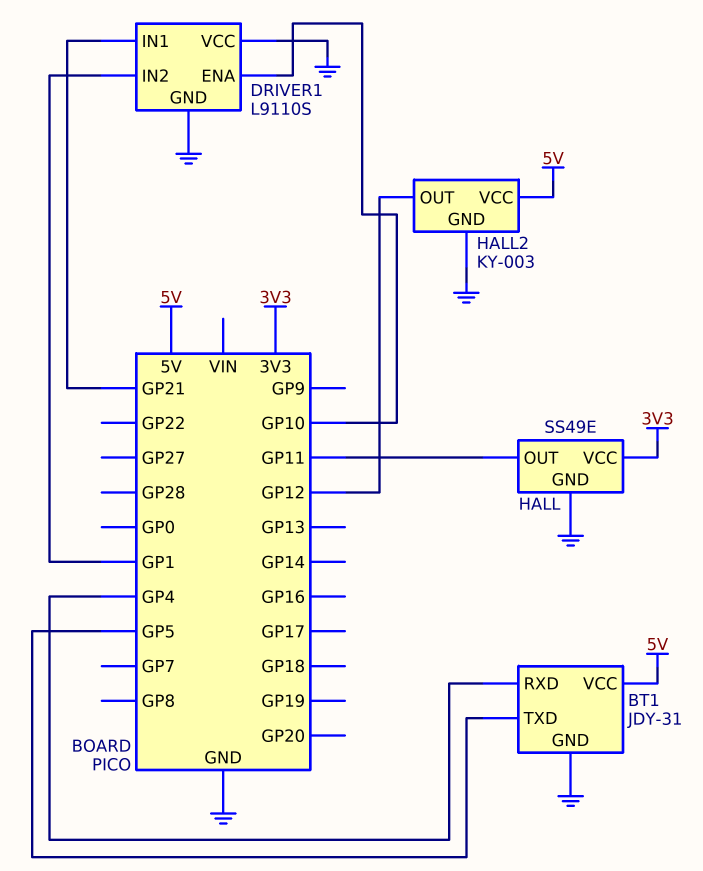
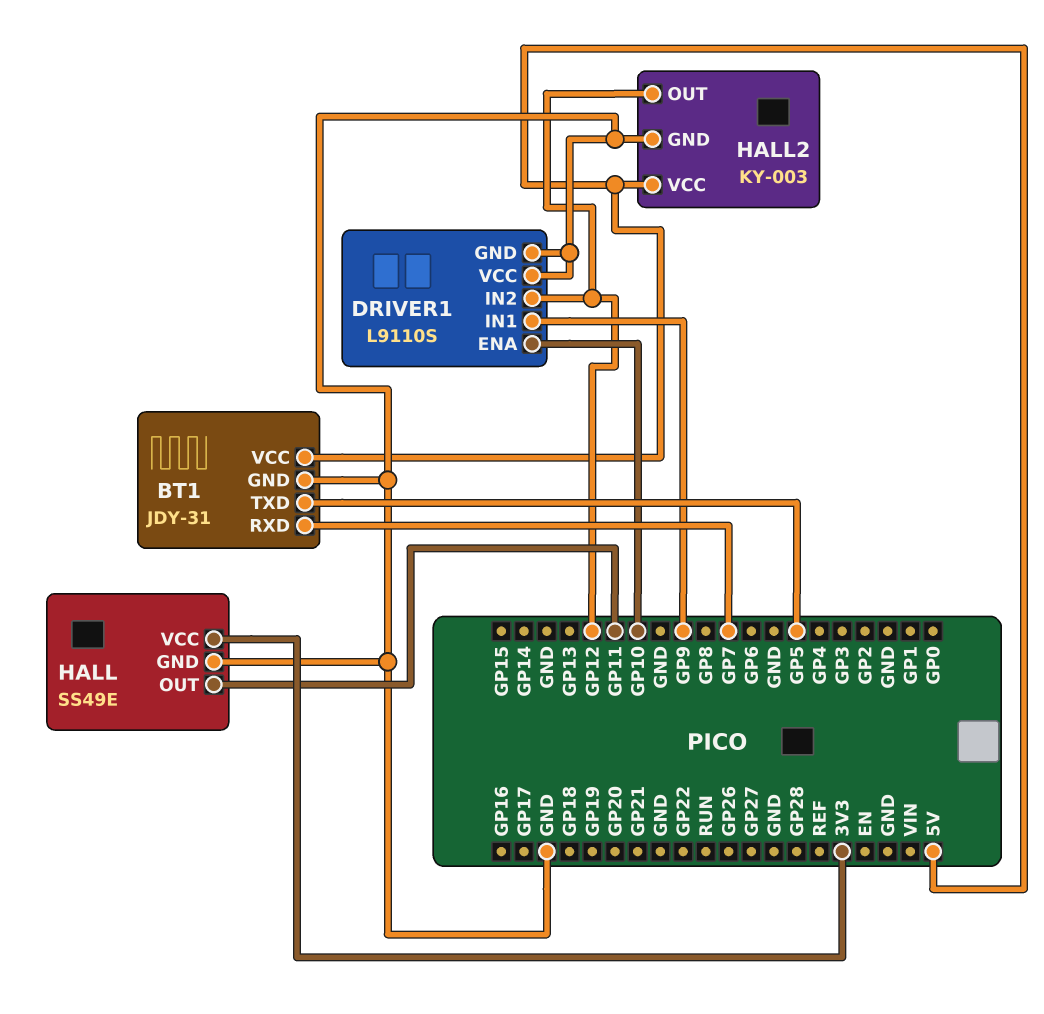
BT1 pin RXD: GP4 -> GP7
DRIVER1 pin IN1: GP21 -> GP9
DRIVER1 pin IN2: GP1 -> GP12

